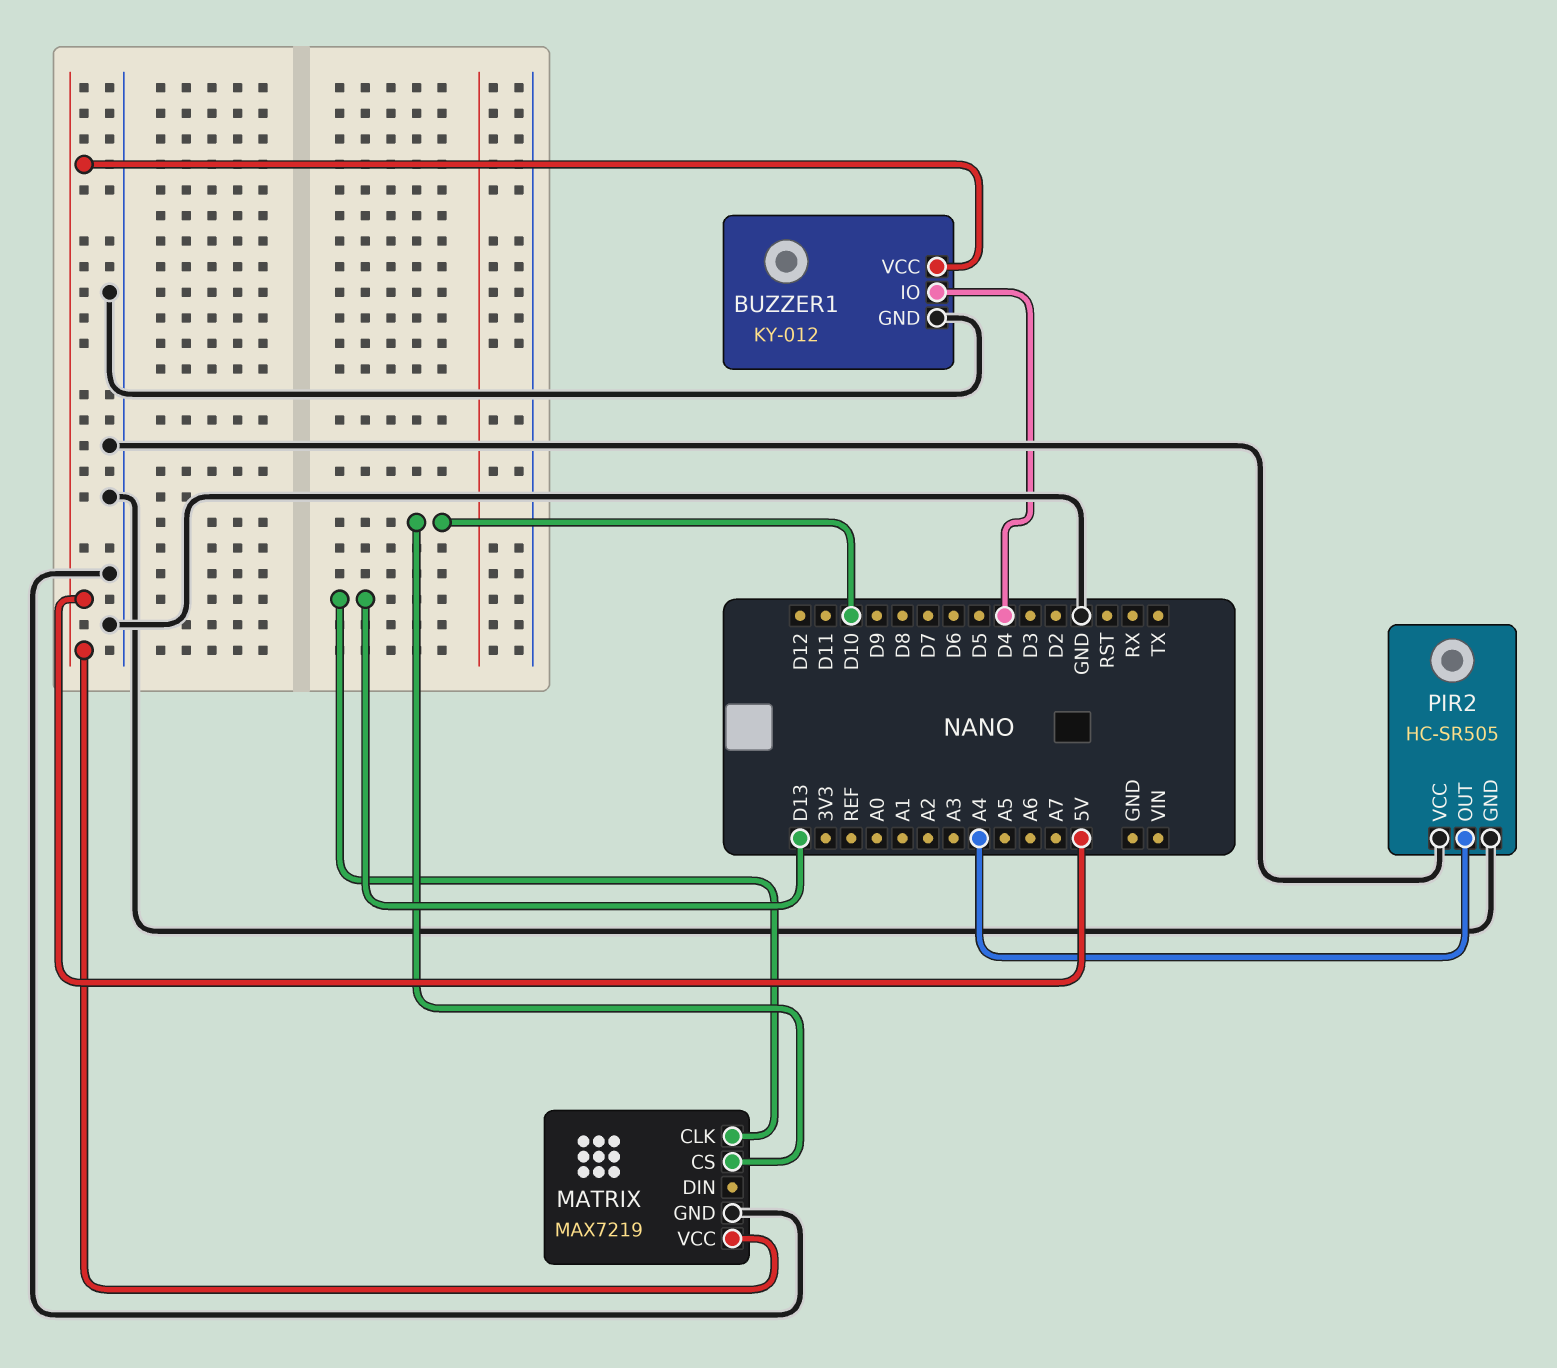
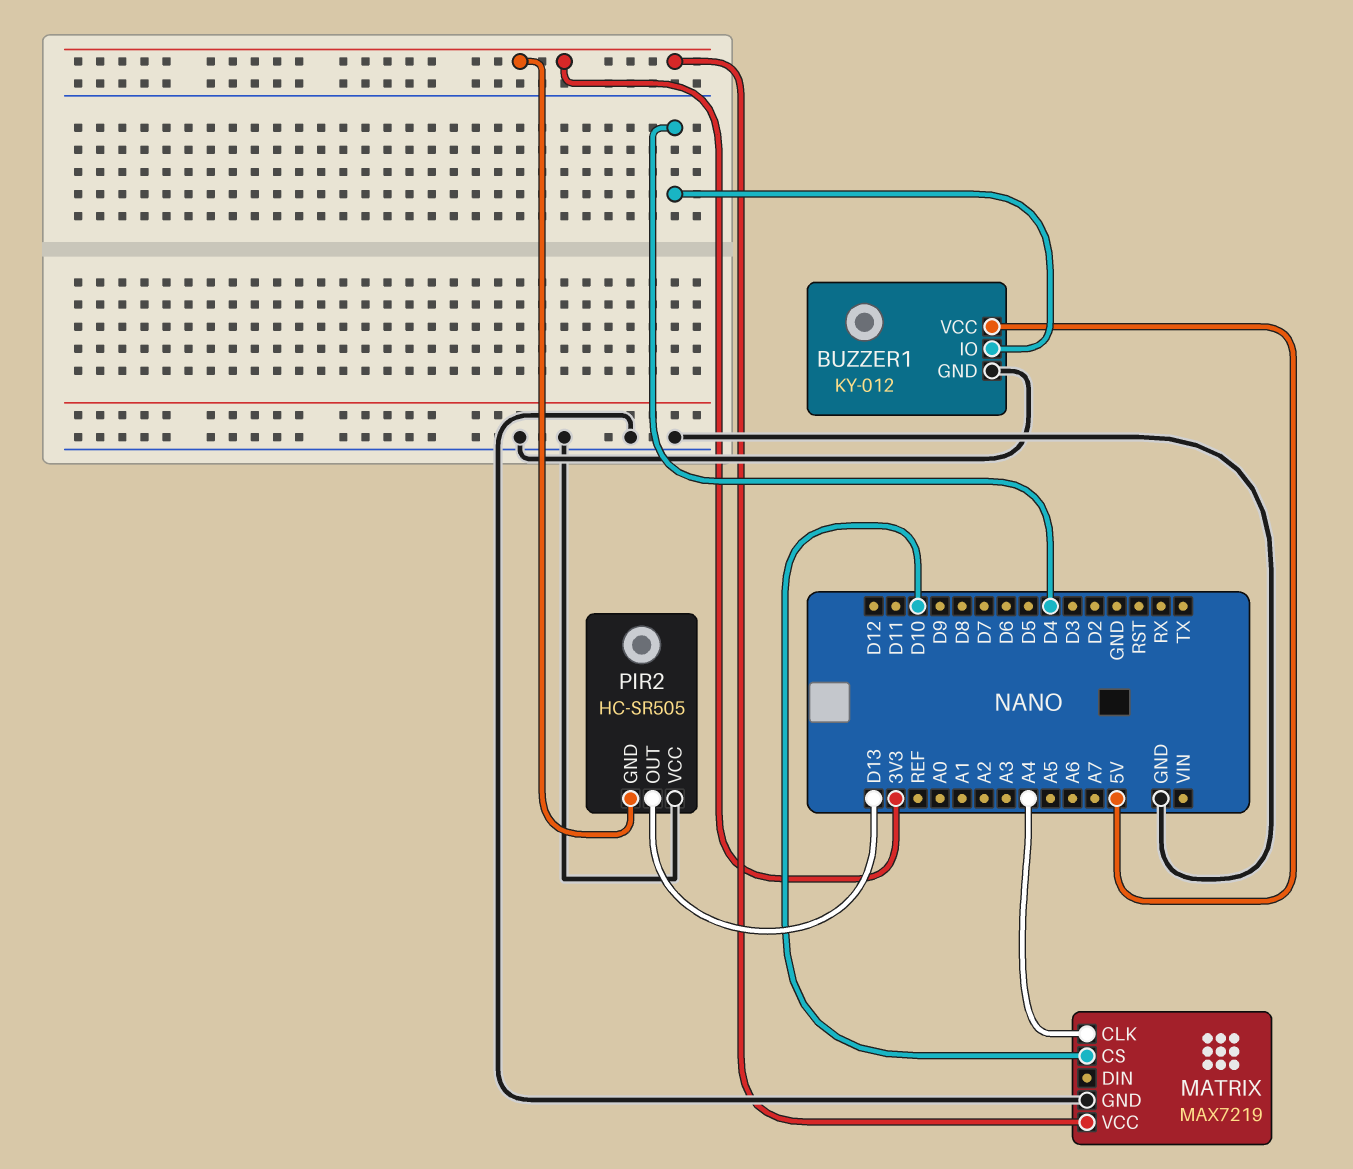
MATRIX pin CLK: D13 -> A4
MATRIX pin VCC: 5V -> 3V3
PIR2 pin GND: GND -> 3V3
PIR2 pin OUT: A4 -> D13

